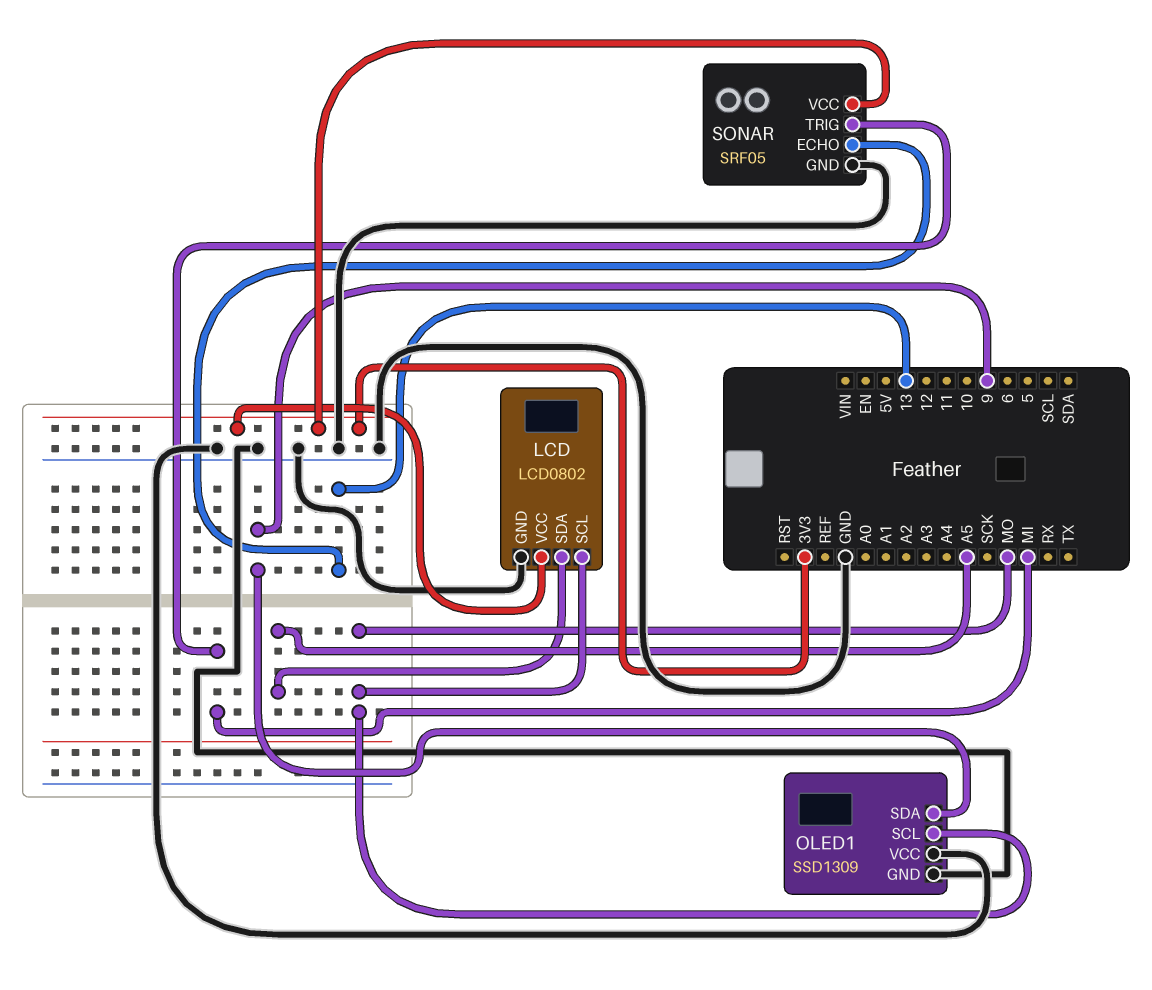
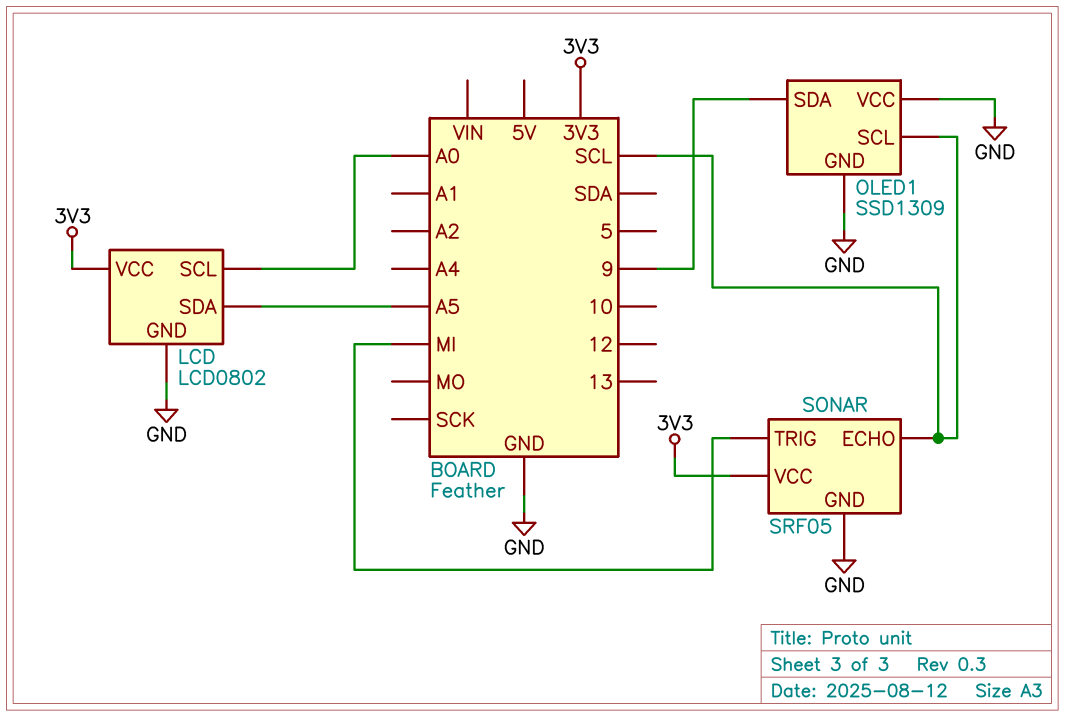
LCD pin SCL: MO -> A0
OLED1 pin SCL: MO -> SCL
SONAR pin ECHO: 13 -> SCL

